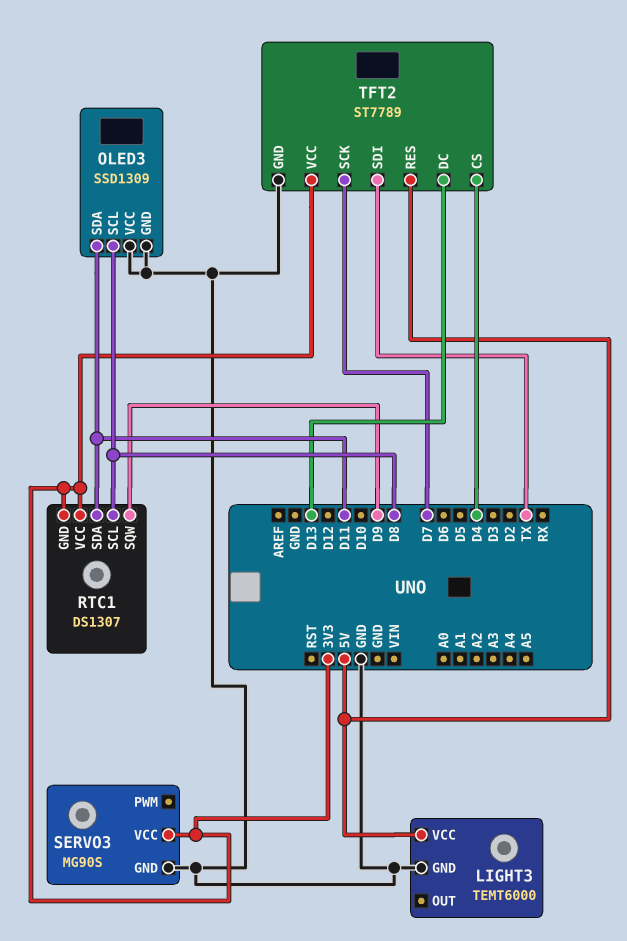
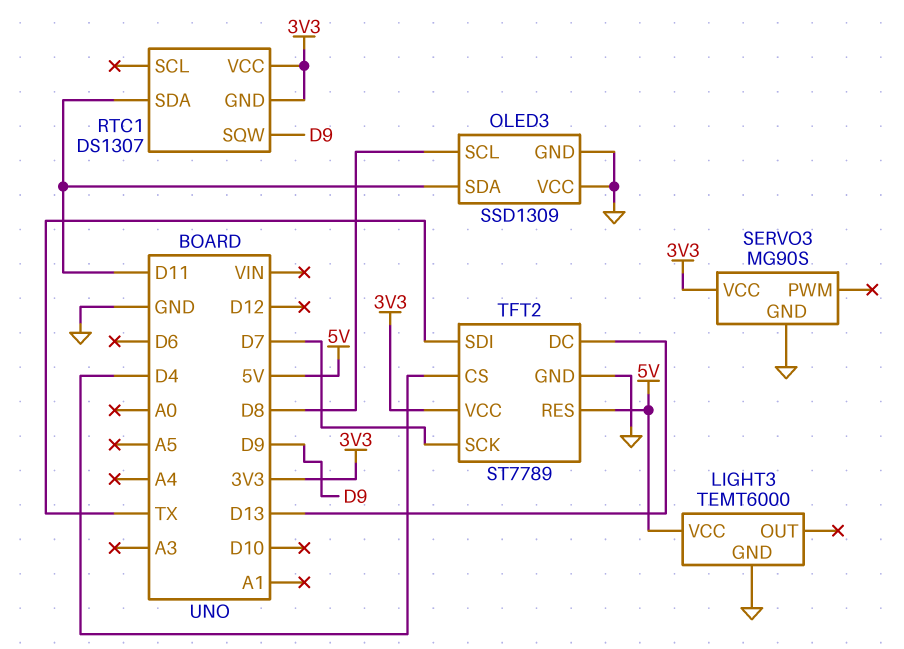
RTC1 pin SCL: D8 -> none

